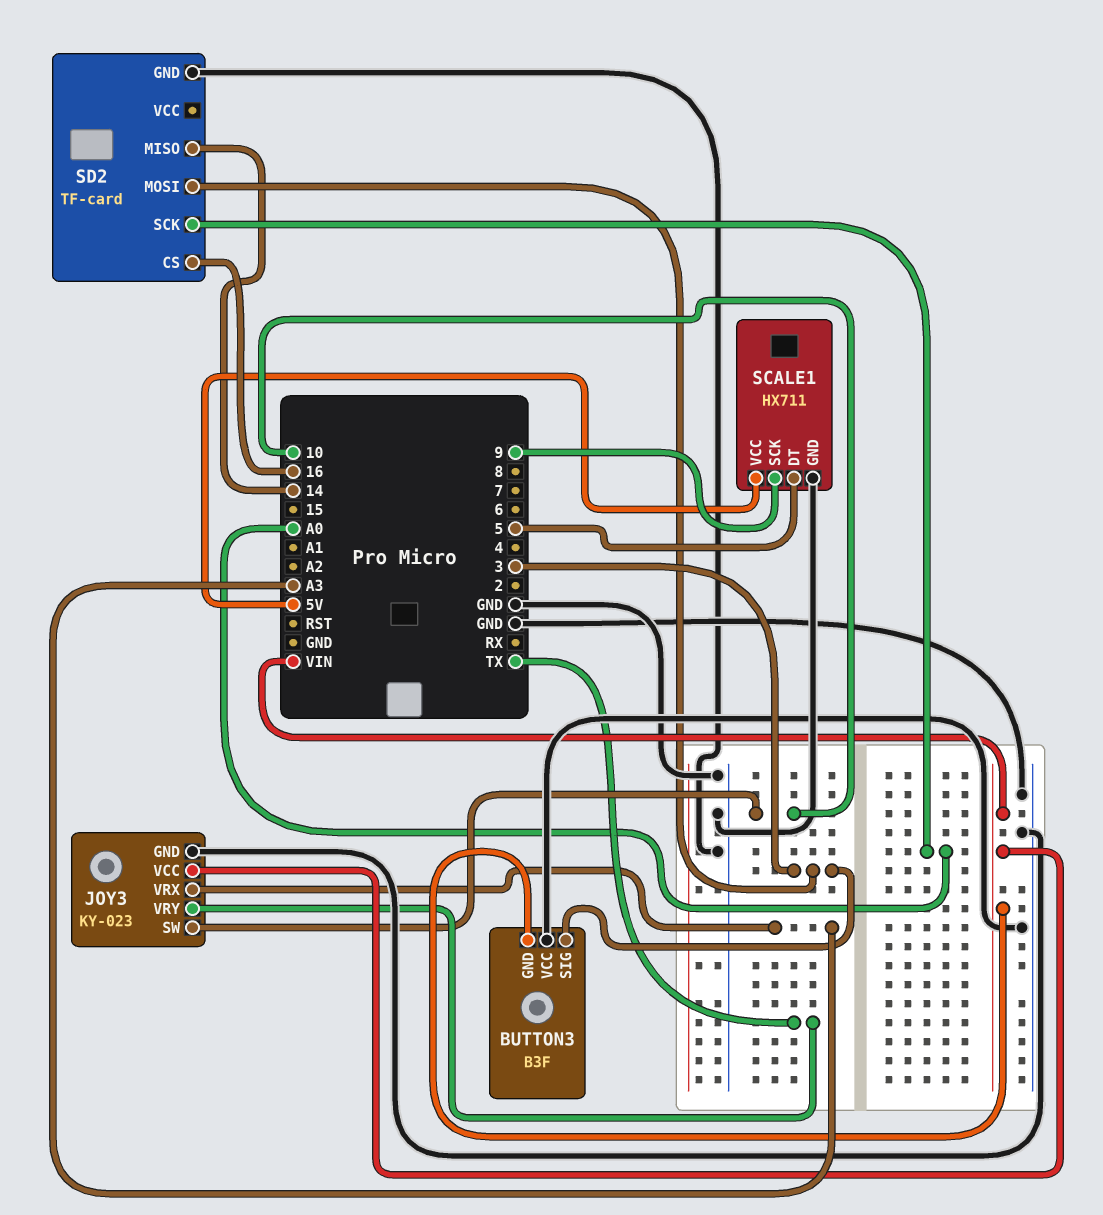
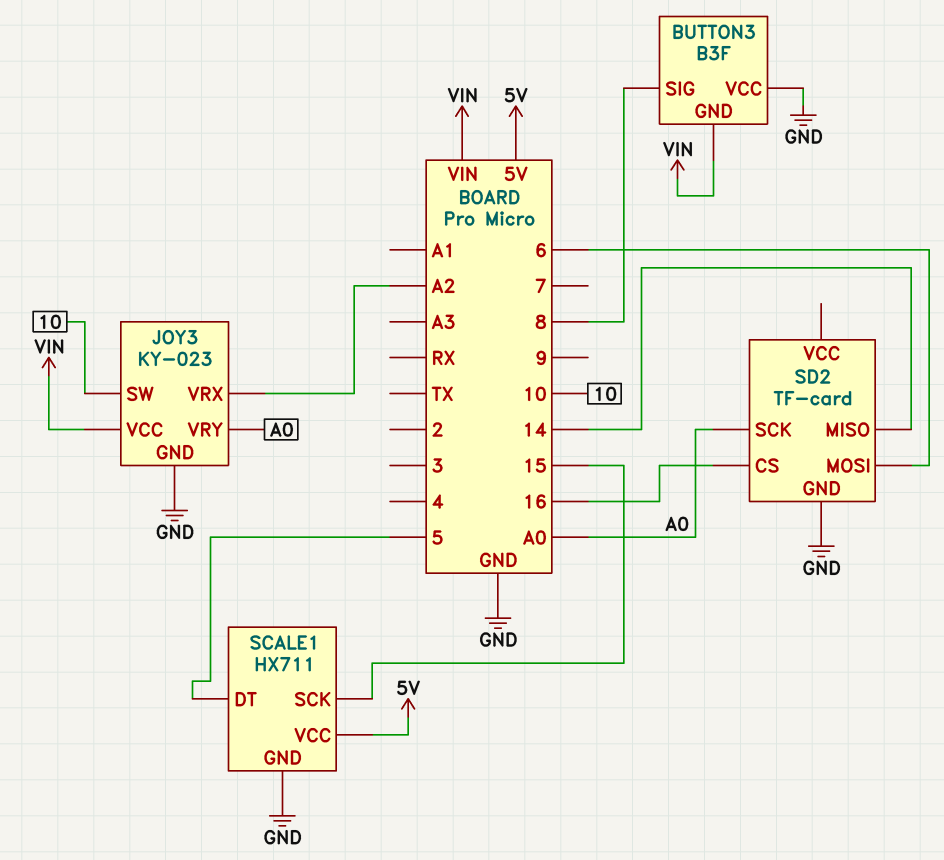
BUTTON3 pin SIG: 3 -> 8
JOY3 pin VRX: A3 -> A2
JOY3 pin VRY: TX -> A0
SCALE1 pin SCK: 9 -> 15
SD2 pin MOSI: 3 -> 6

